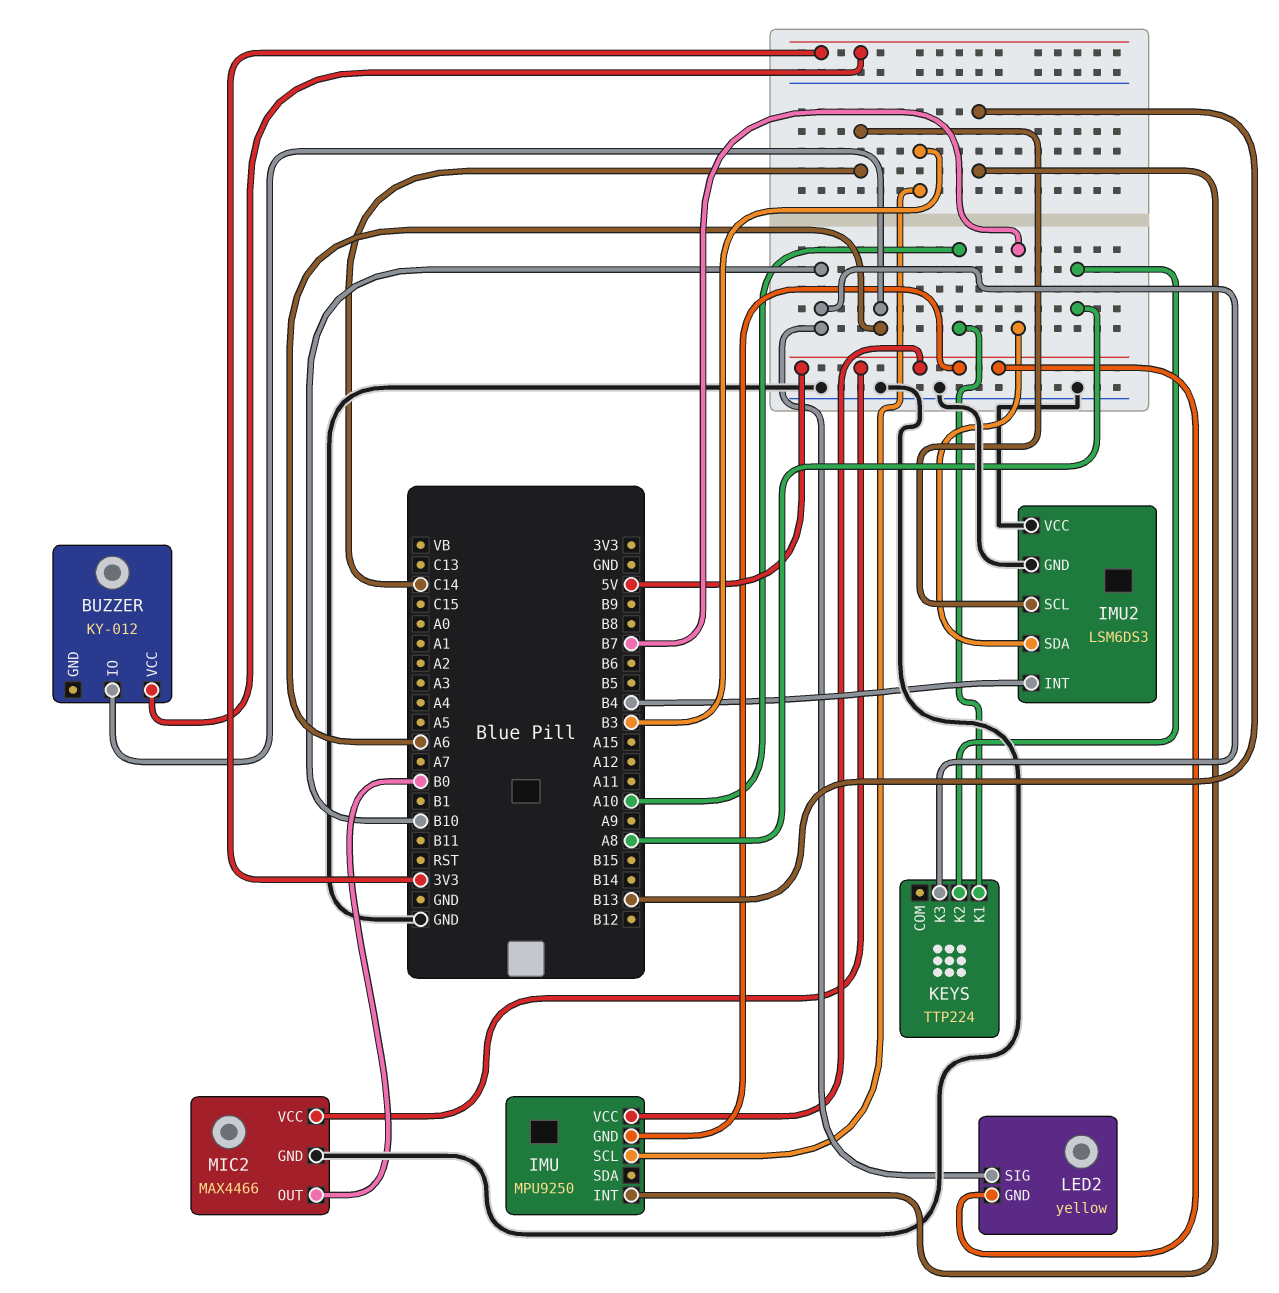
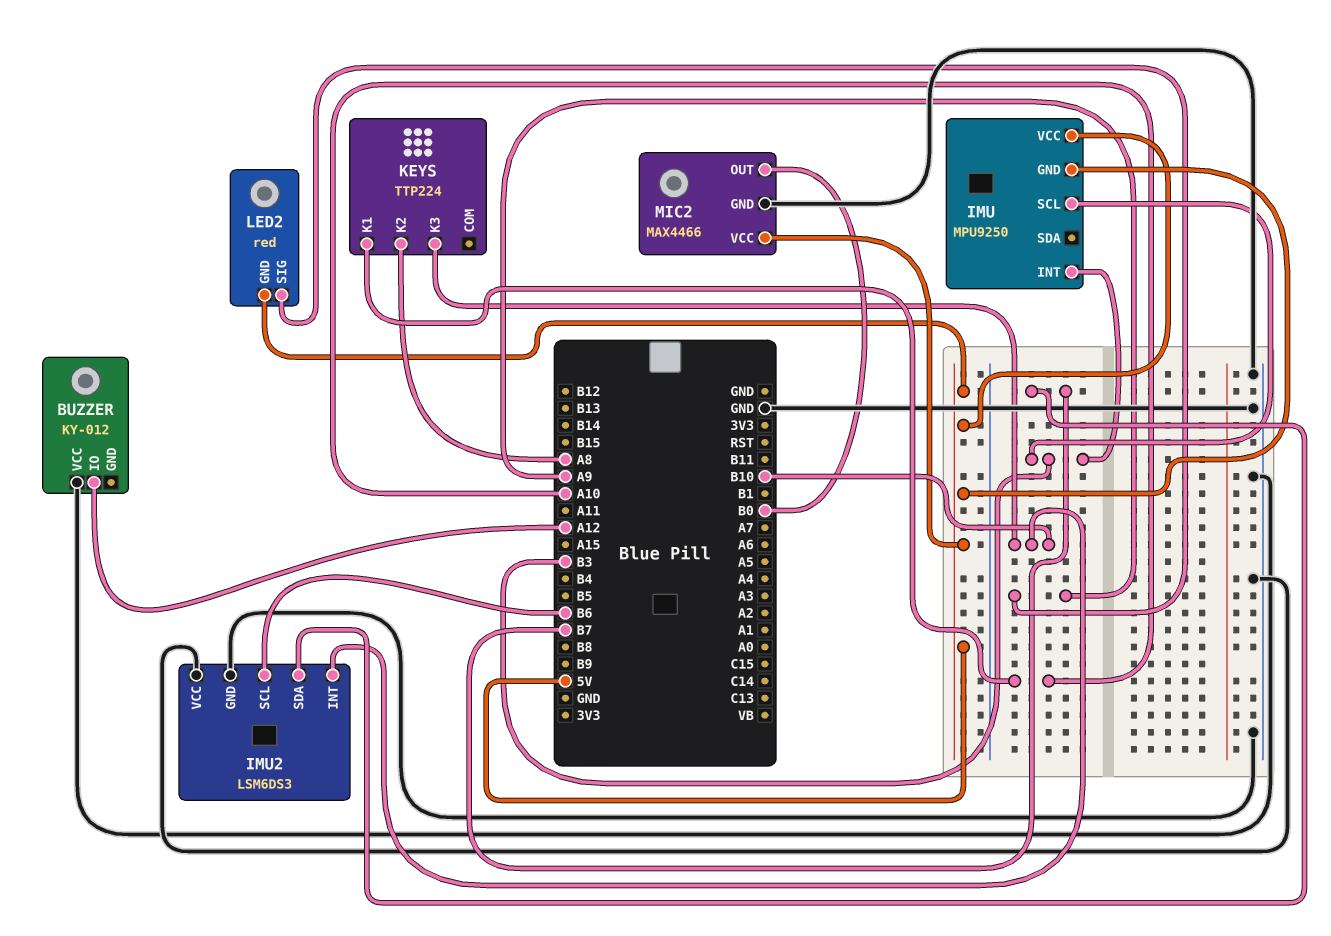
BUZZER pin IO: A6 -> A12
BUZZER pin VCC: 3V3 -> GND
IMU pin INT: B13 -> B3
IMU2 pin INT: B4 -> B10
IMU2 pin SCL: C14 -> B6
LED2: yellow -> red
LED2 pin SIG: B10 -> A9

